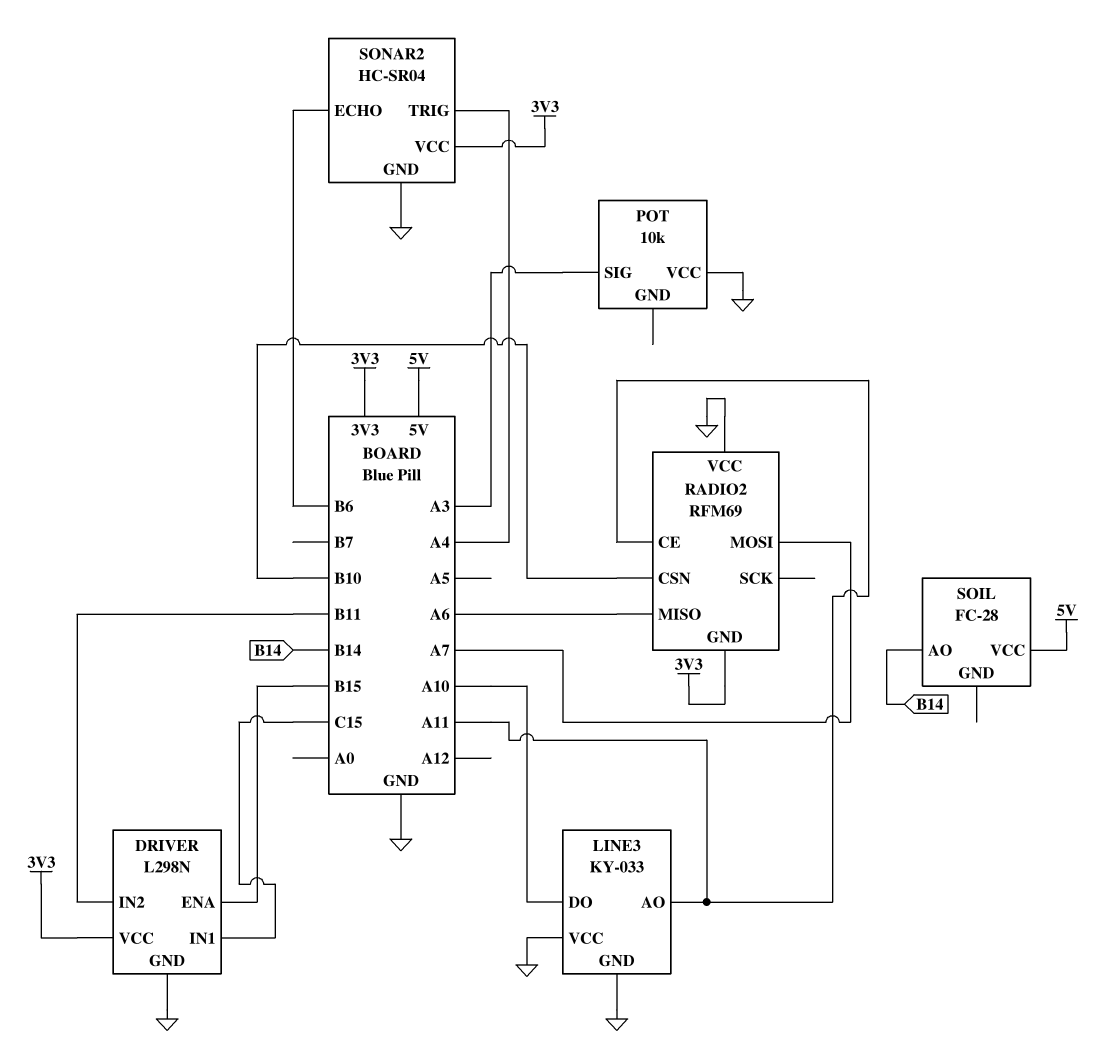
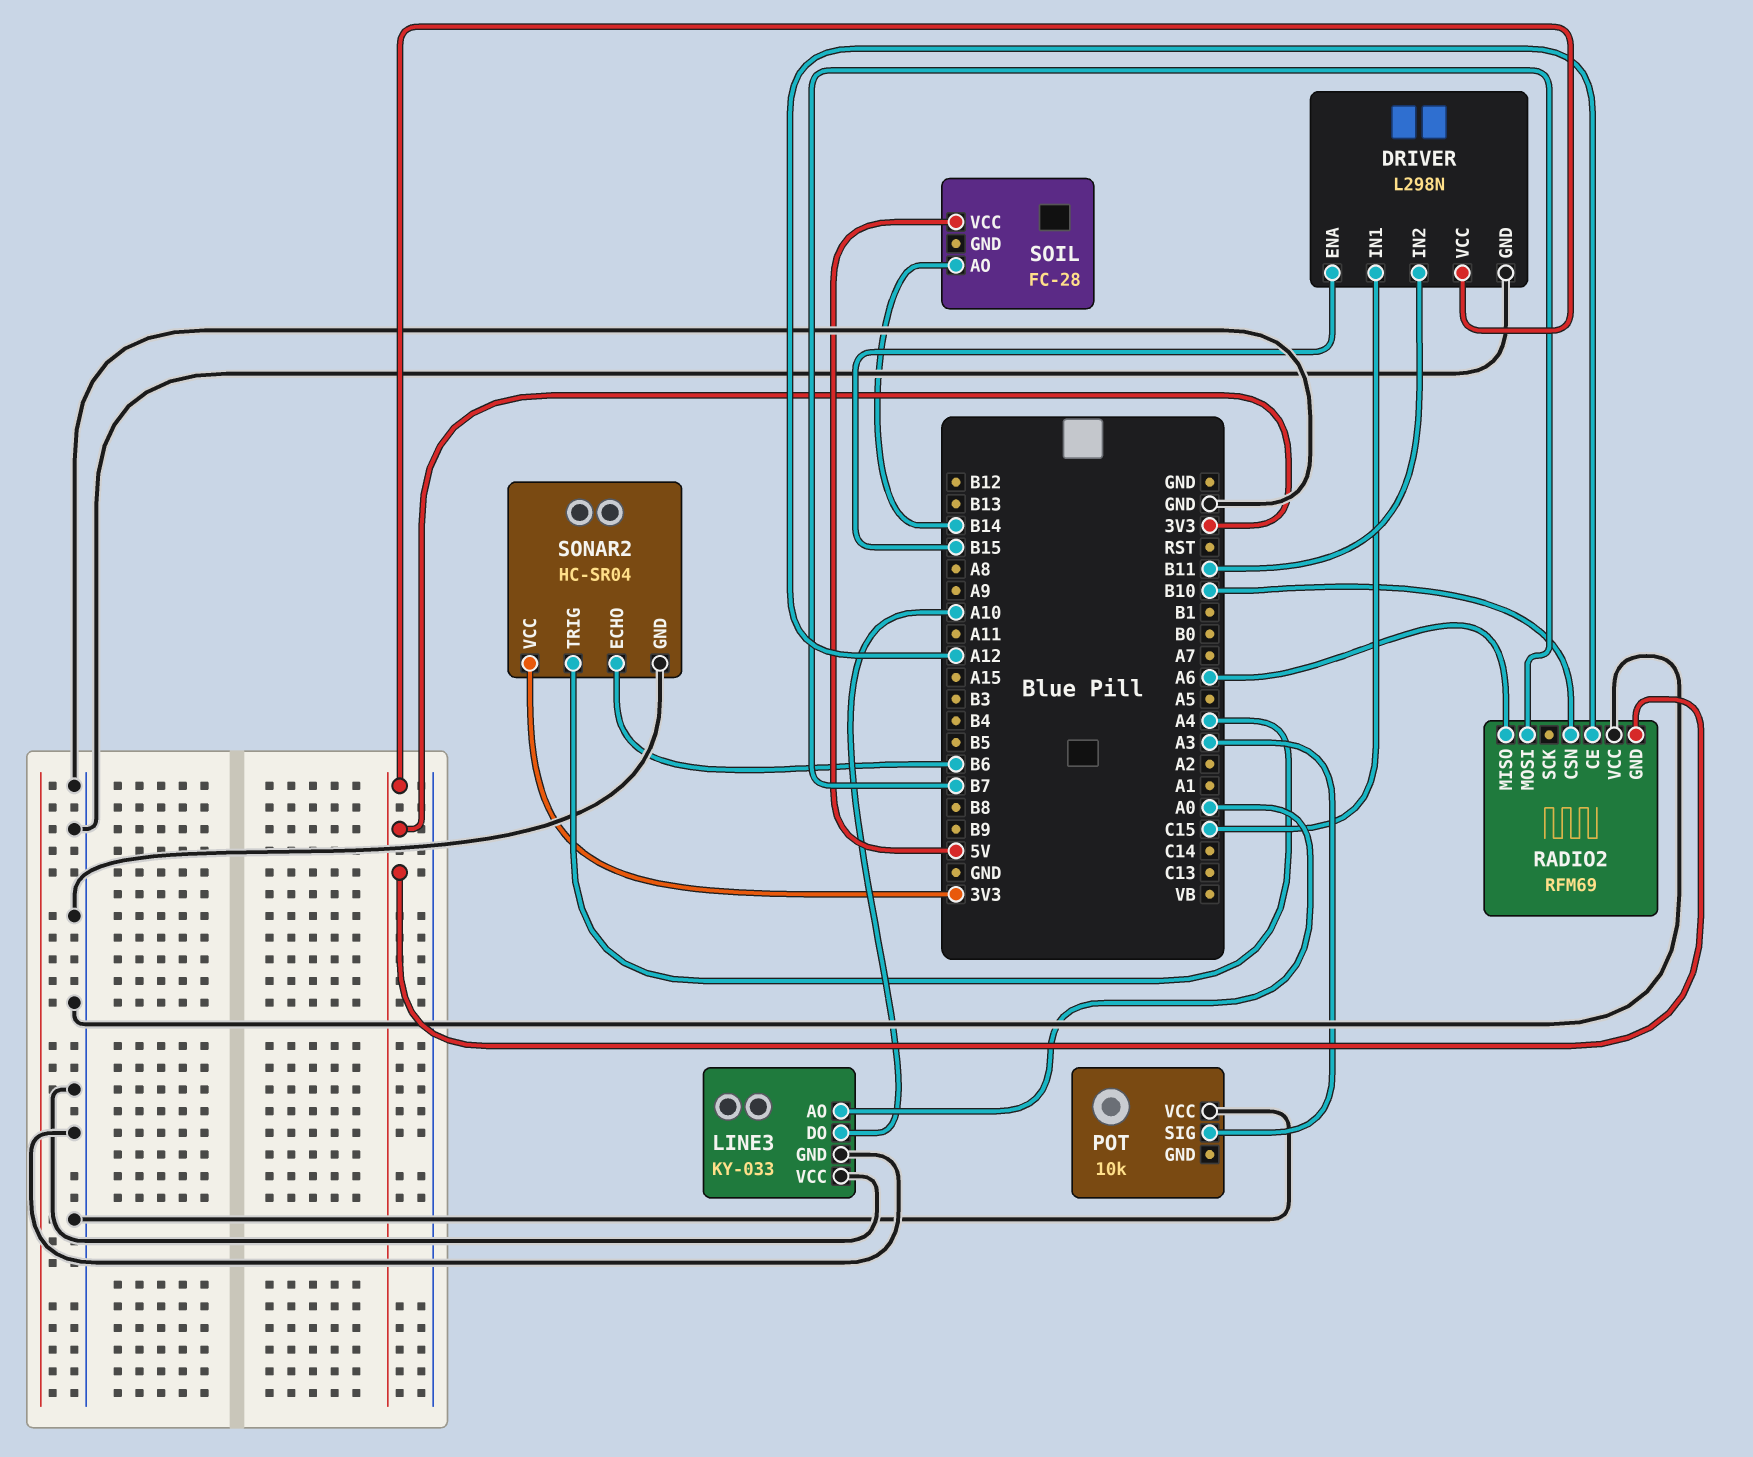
LINE3 pin AO: A11 -> A0
RADIO2 pin CE: A11 -> A12
RADIO2 pin MOSI: A7 -> B7

